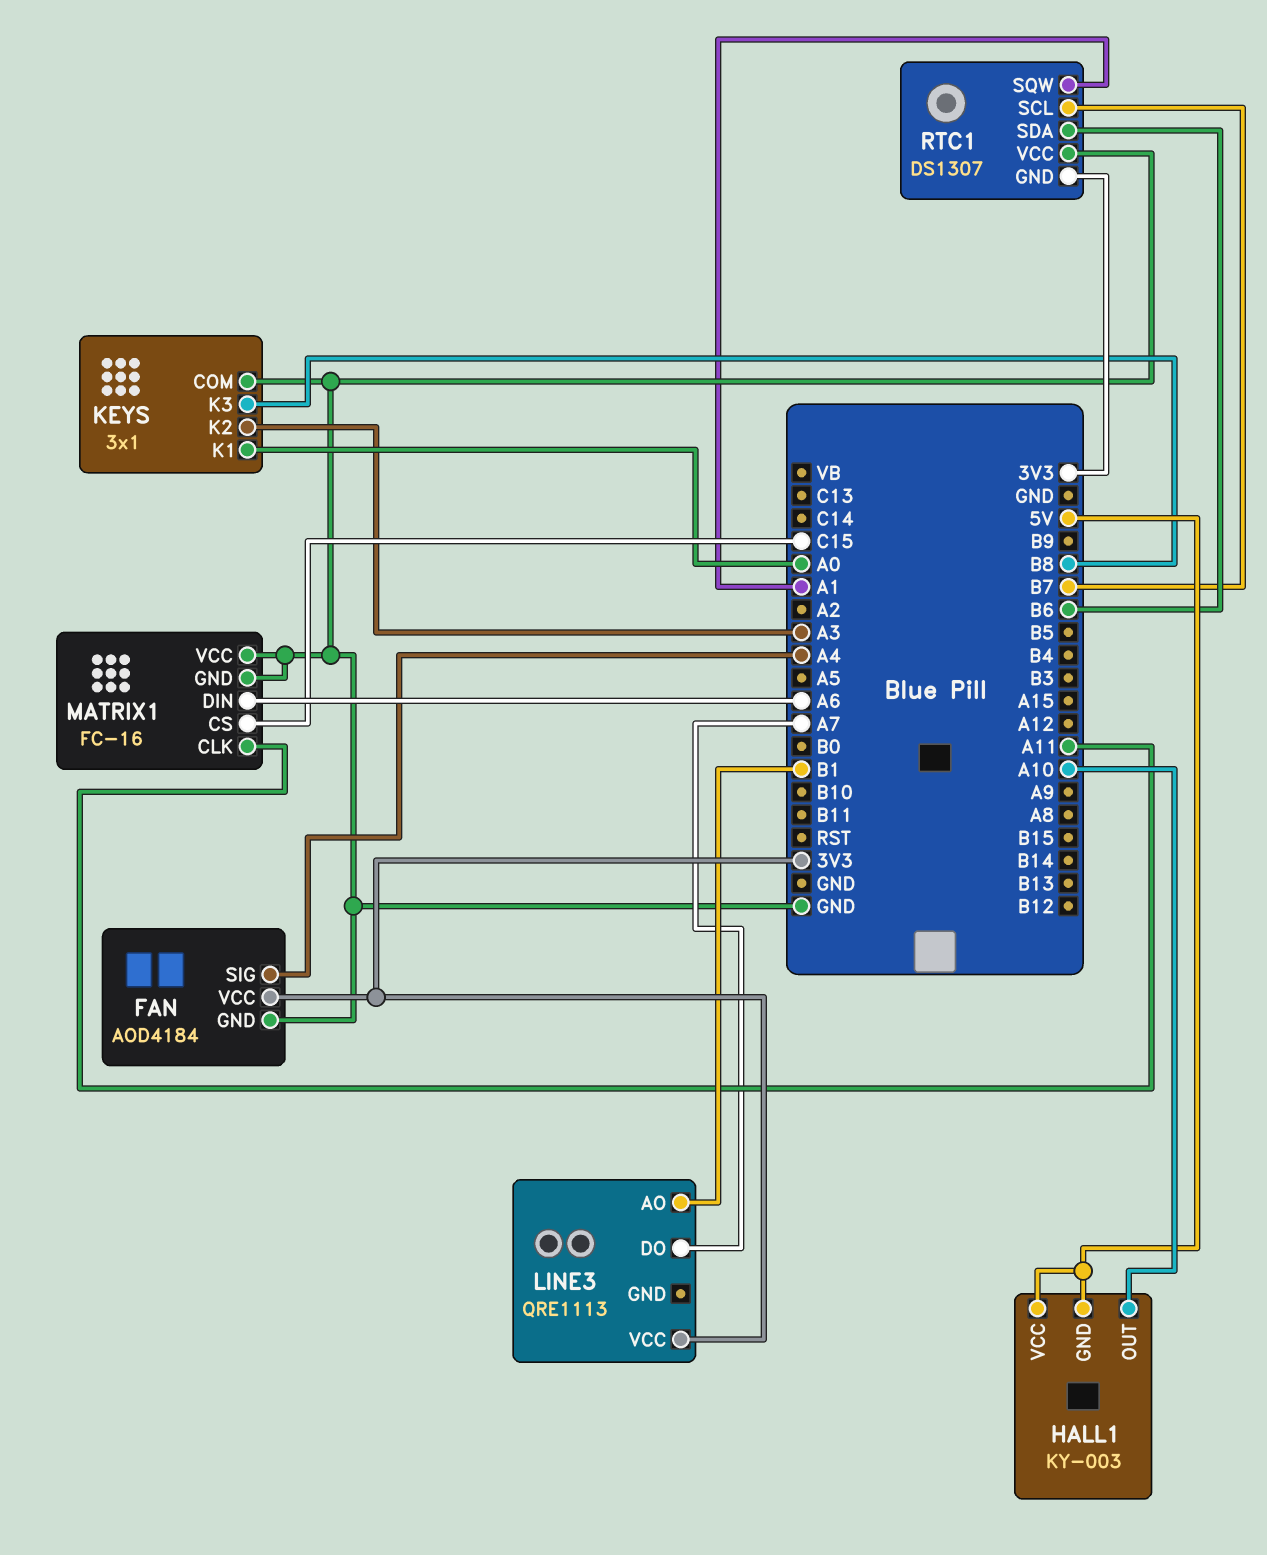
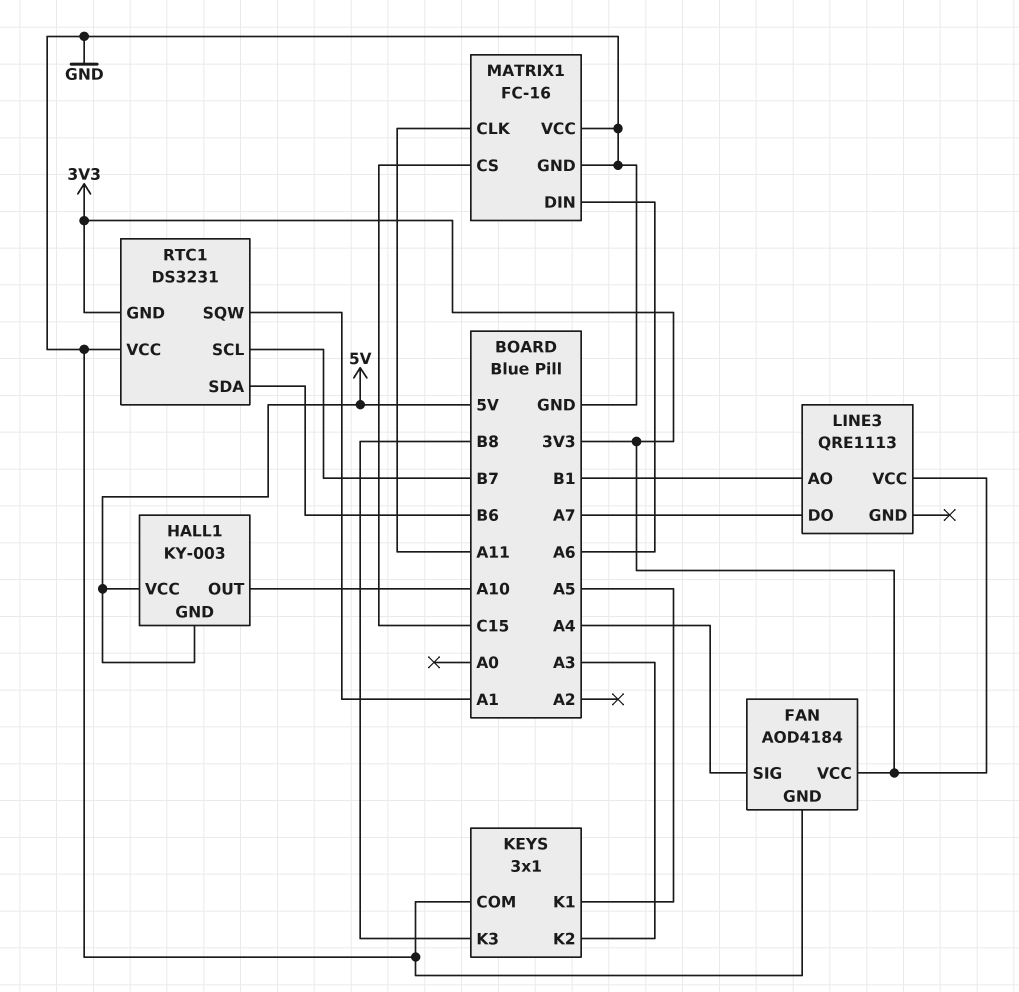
KEYS pin K1: A0 -> A5
RTC1: DS1307 -> DS3231

